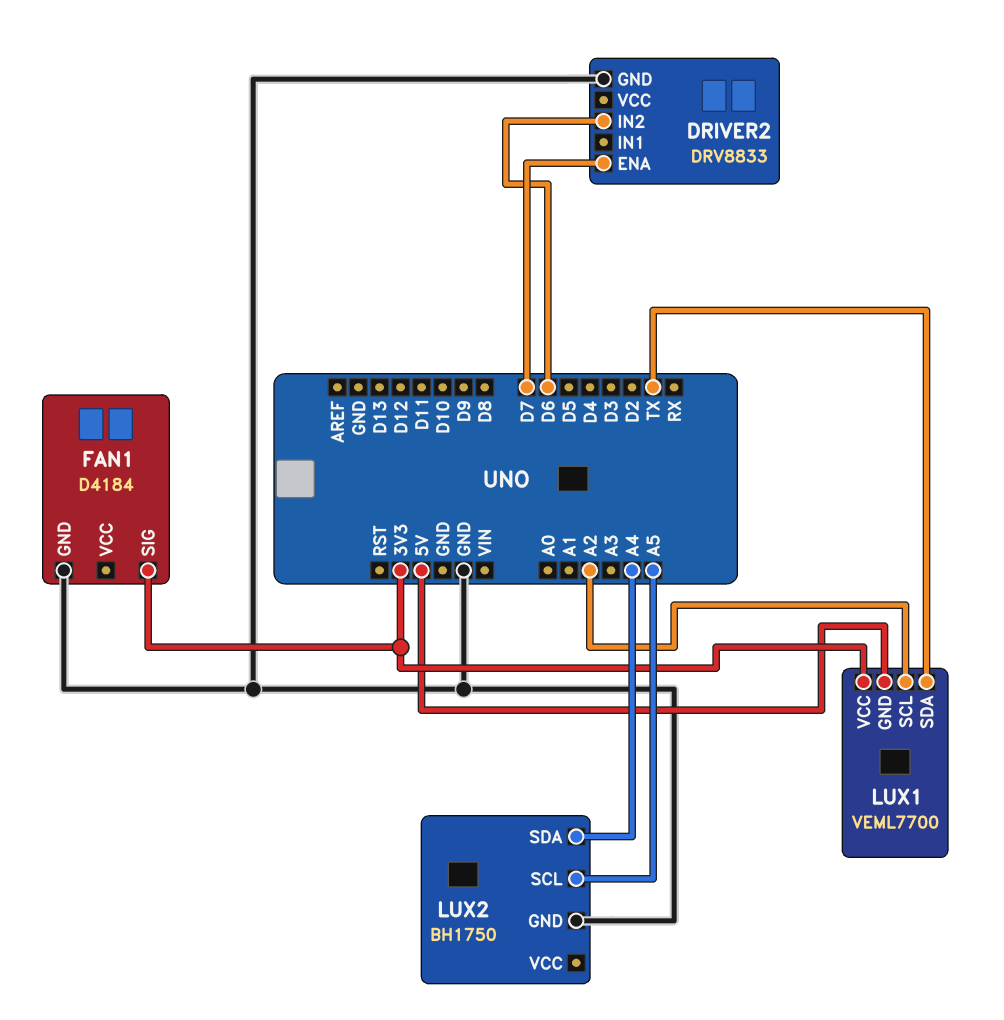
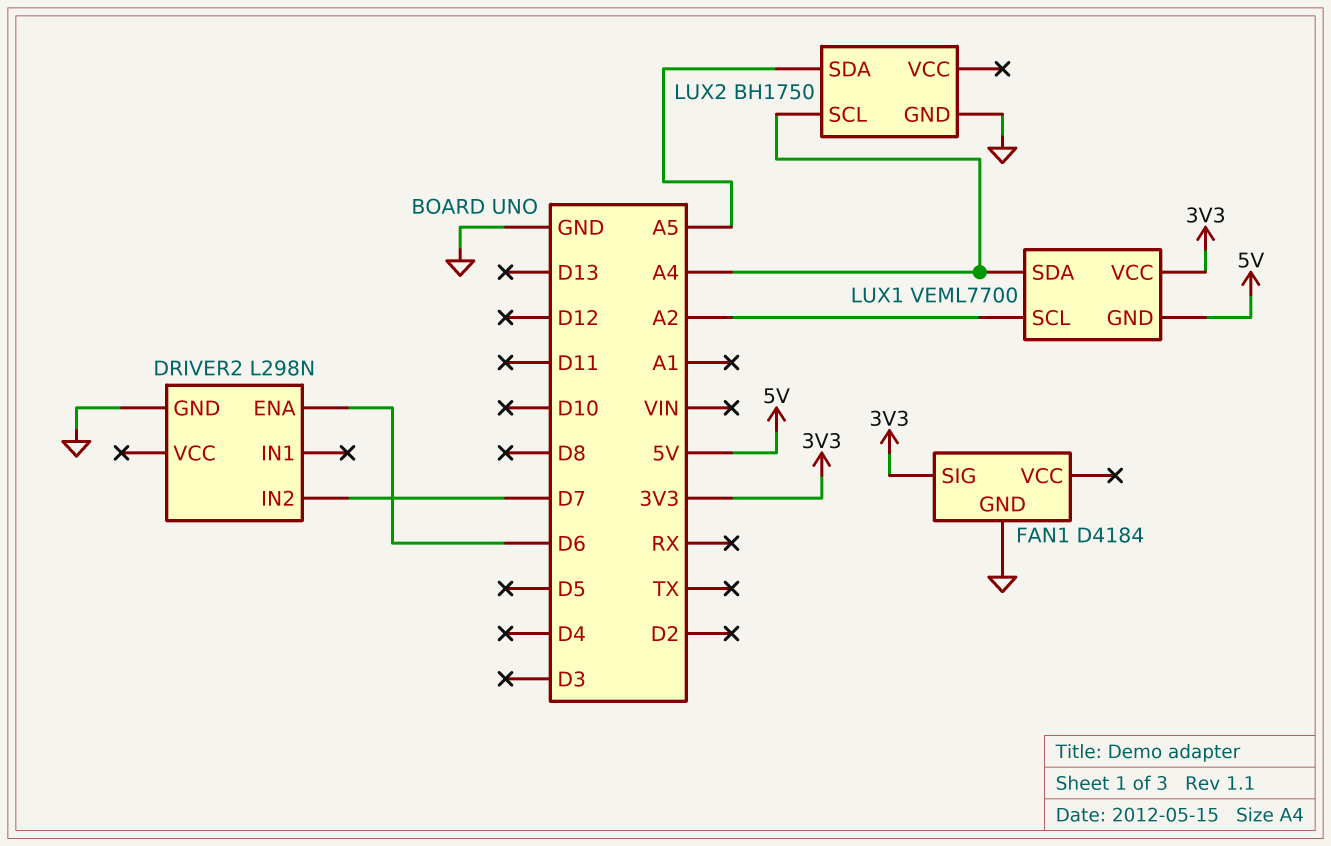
DRIVER2: DRV8833 -> L298N
DRIVER2 pin ENA: D7 -> D6
DRIVER2 pin IN2: D6 -> D7
LUX1 pin SDA: TX -> A4
LUX2 pin SCL: A5 -> A4
LUX2 pin SDA: A4 -> A5

